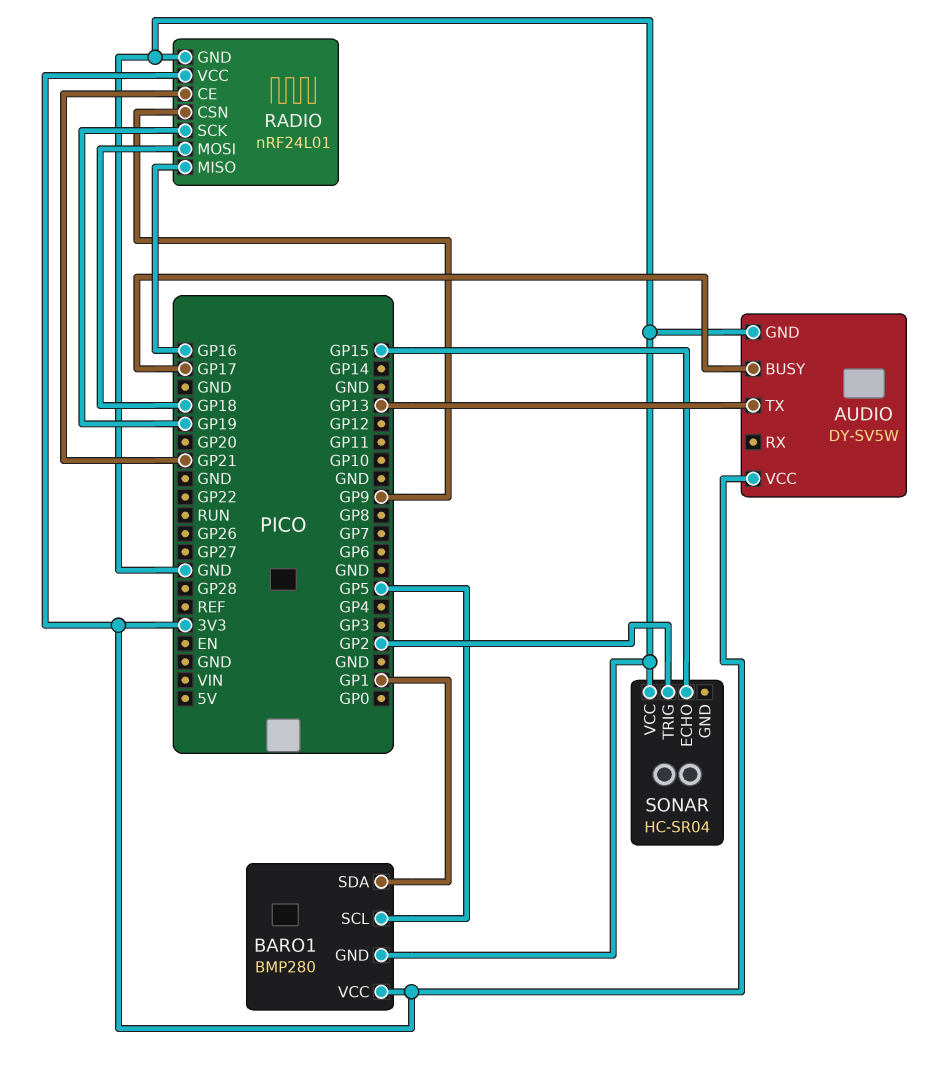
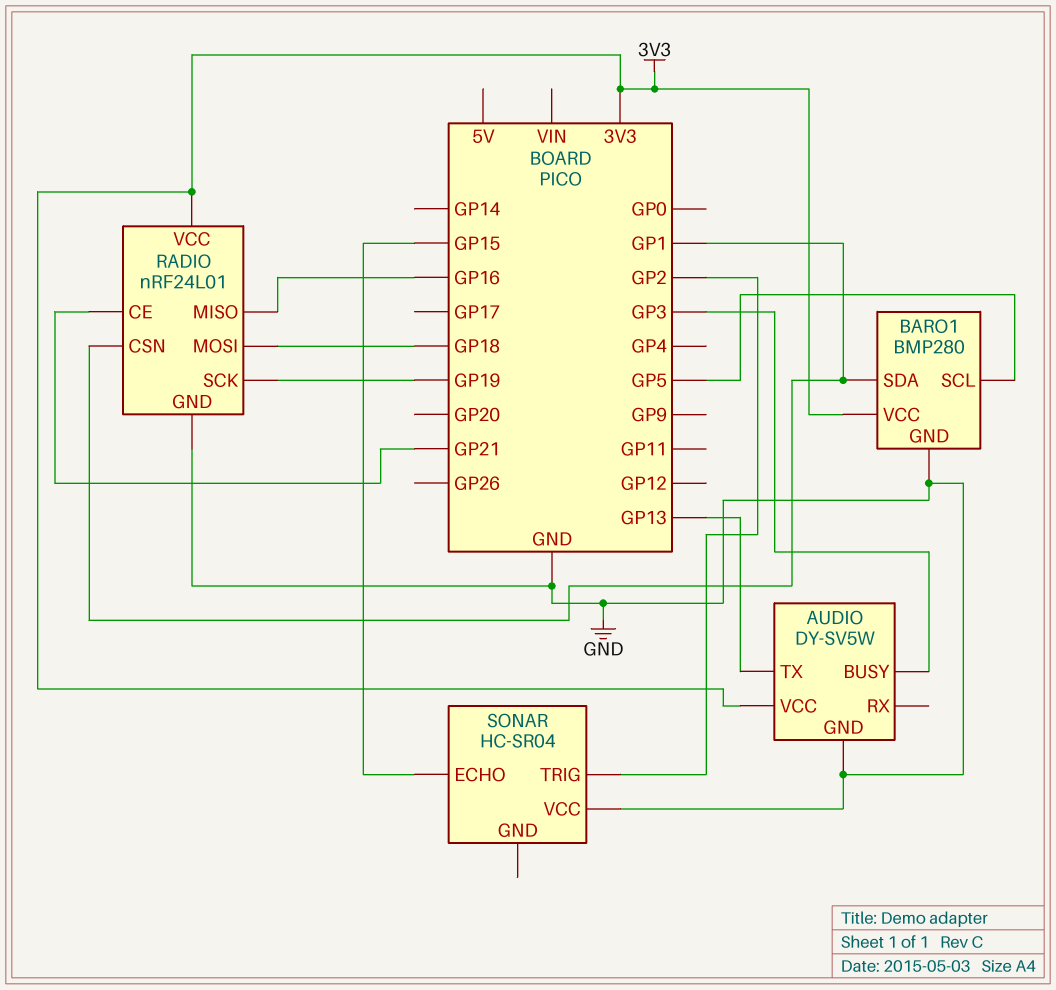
AUDIO pin BUSY: GP17 -> GP3
RADIO pin CSN: GP9 -> GP1

